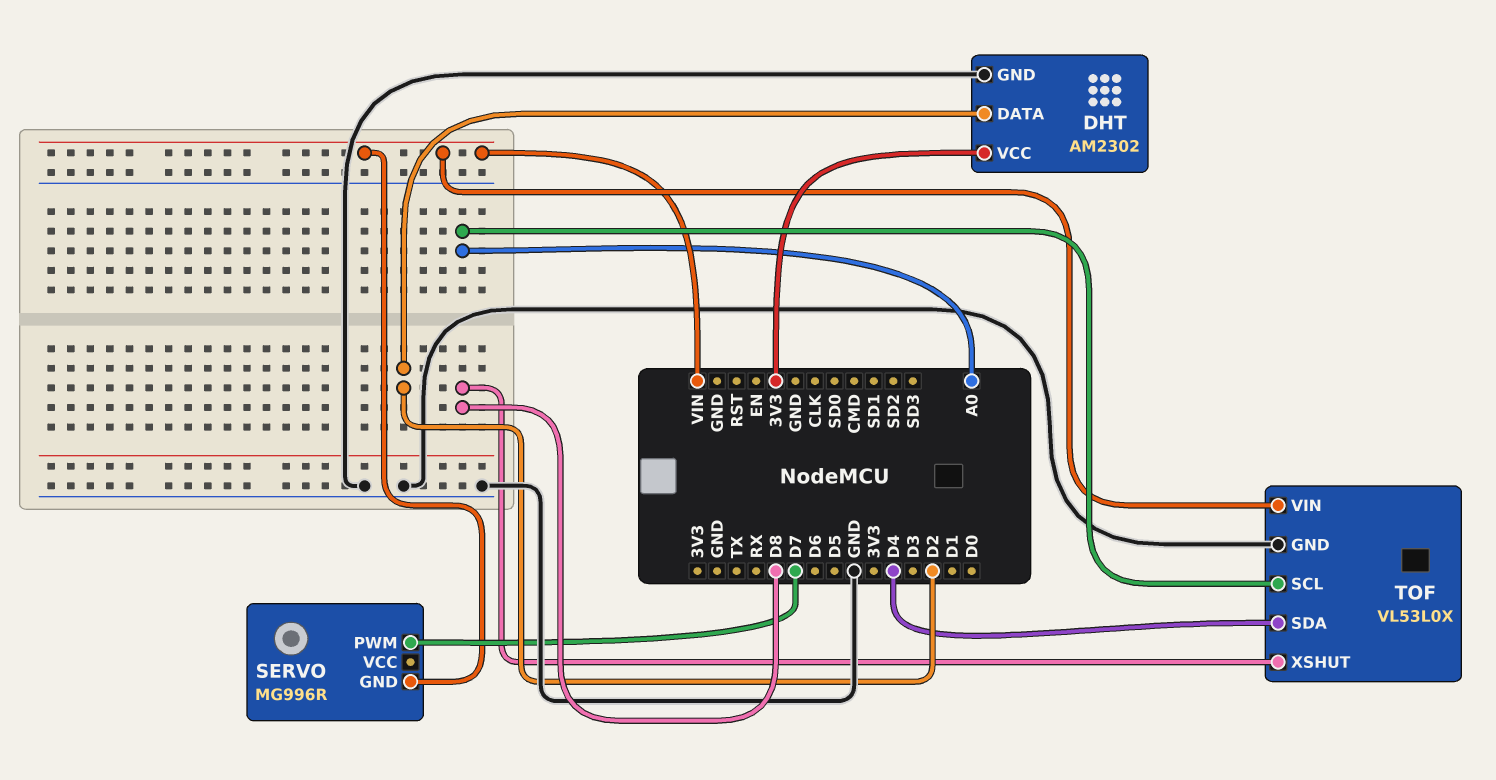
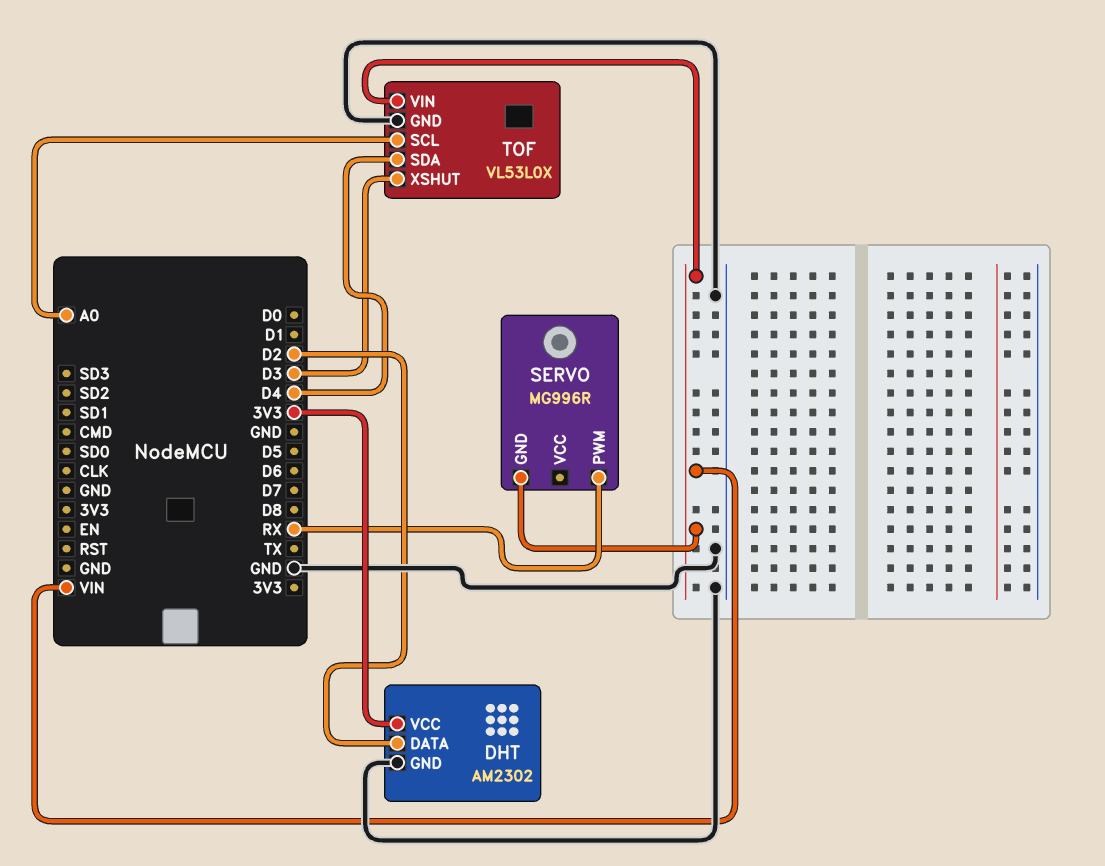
SERVO pin PWM: D7 -> RX
TOF pin XSHUT: D8 -> D3

